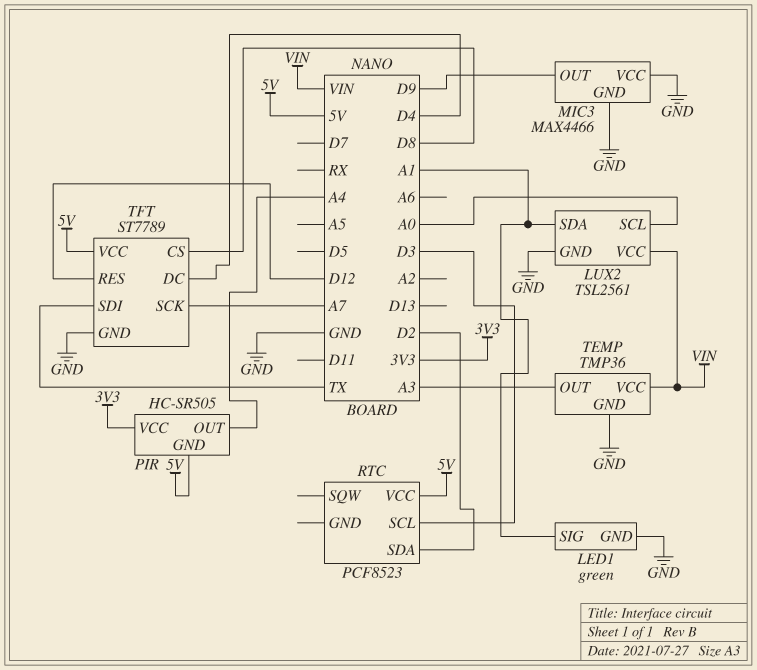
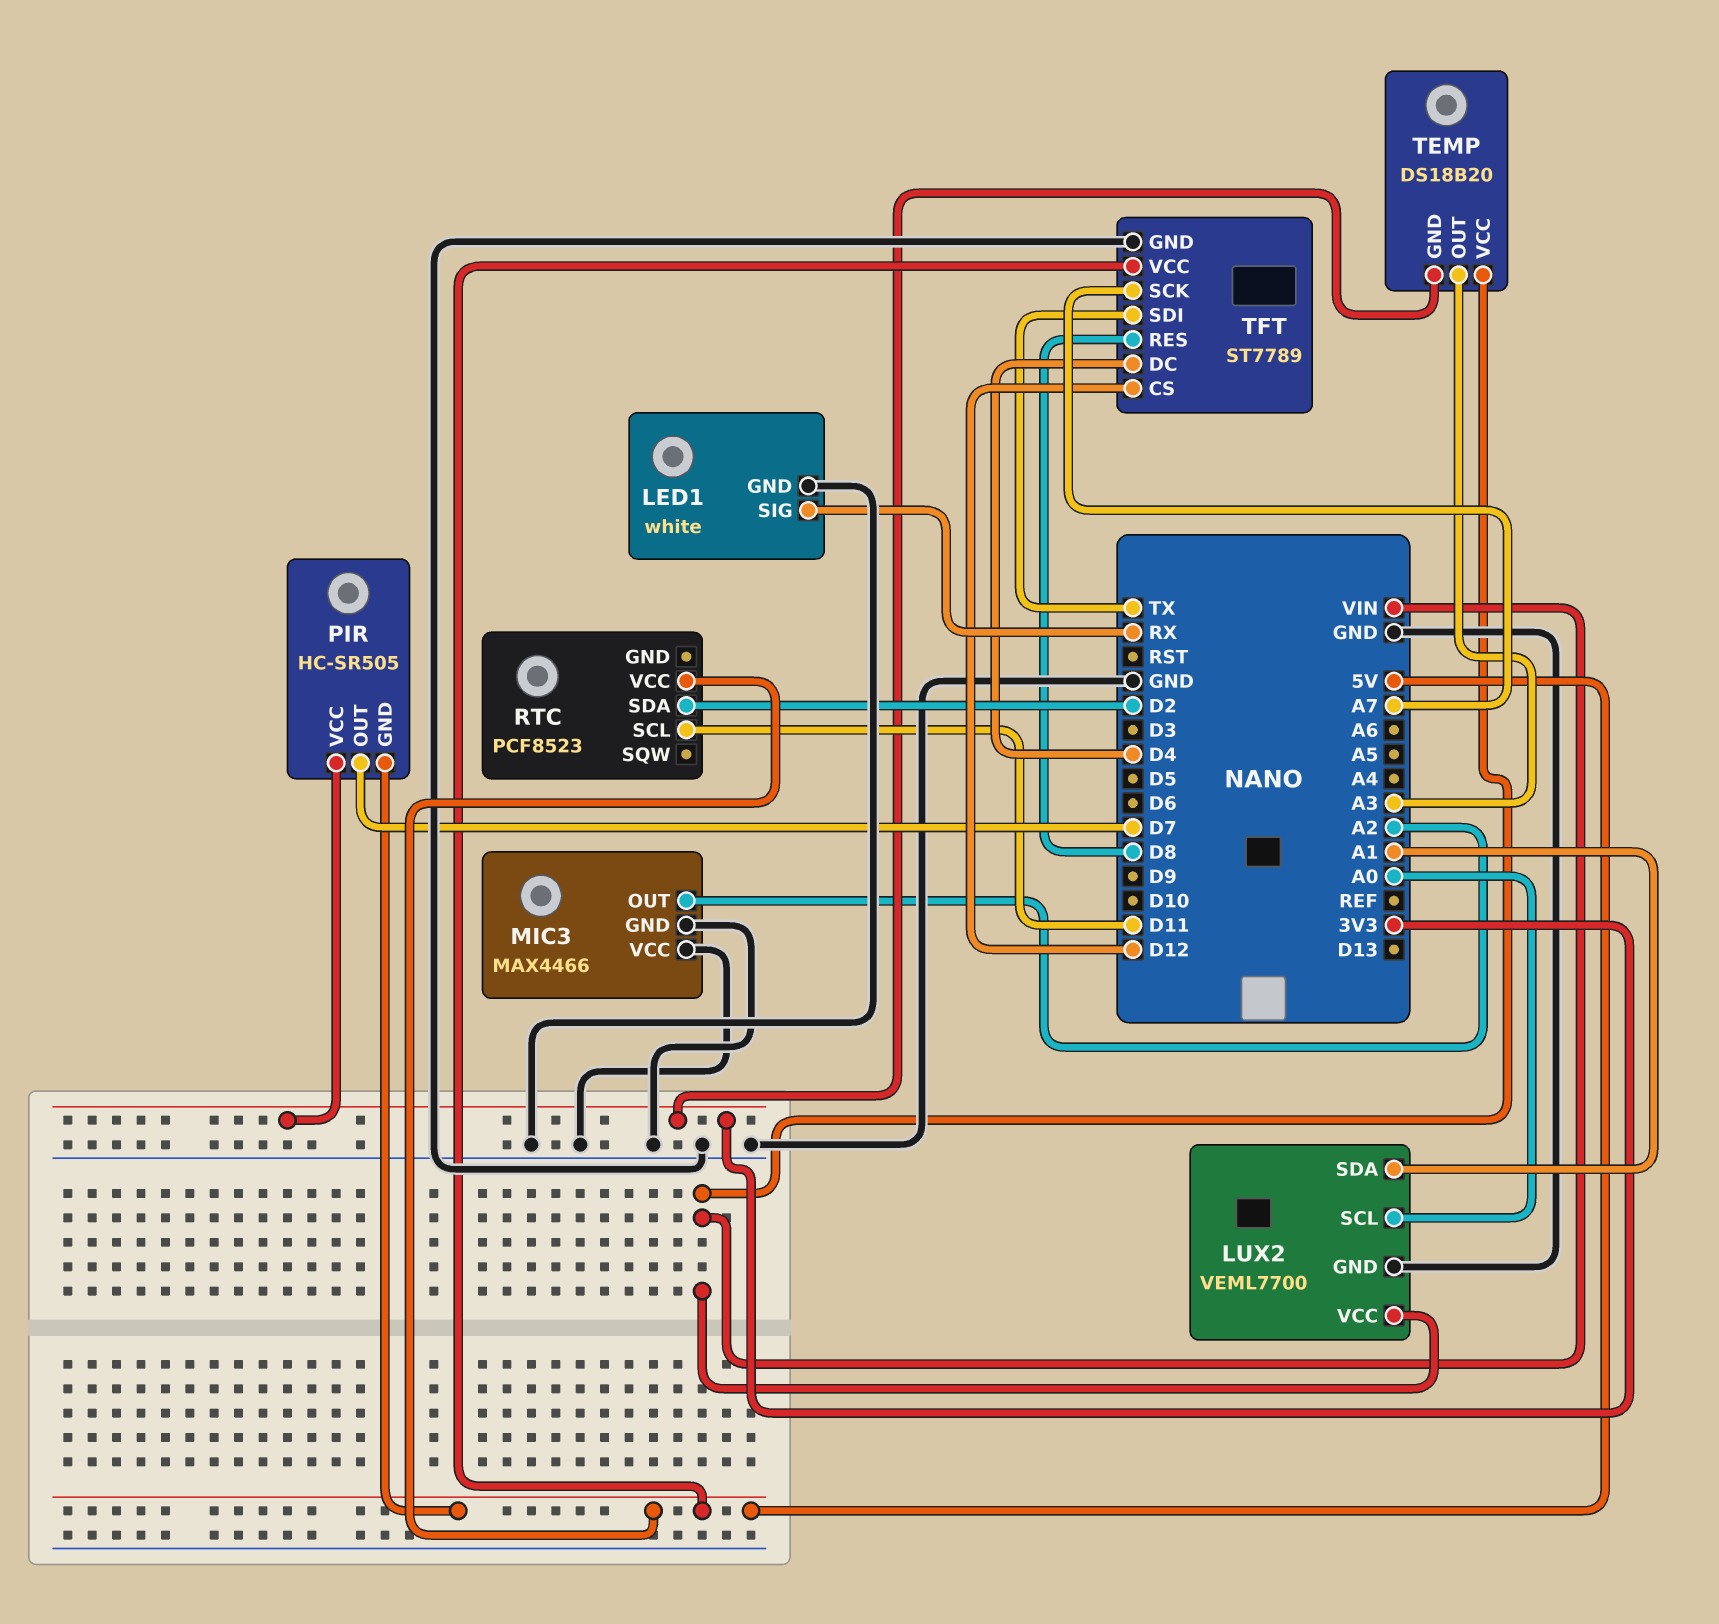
LED1: green -> white
LED1 pin SIG: A1 -> RX
LUX2: TSL2561 -> VEML7700
MIC3 pin OUT: D9 -> A2
PIR pin OUT: A4 -> D7
RTC pin SCL: D3 -> D11
TEMP: TMP36 -> DS18B20
TEMP pin GND: GND -> 3V3
TFT pin CS: D8 -> D12
TFT pin RES: D12 -> D8

